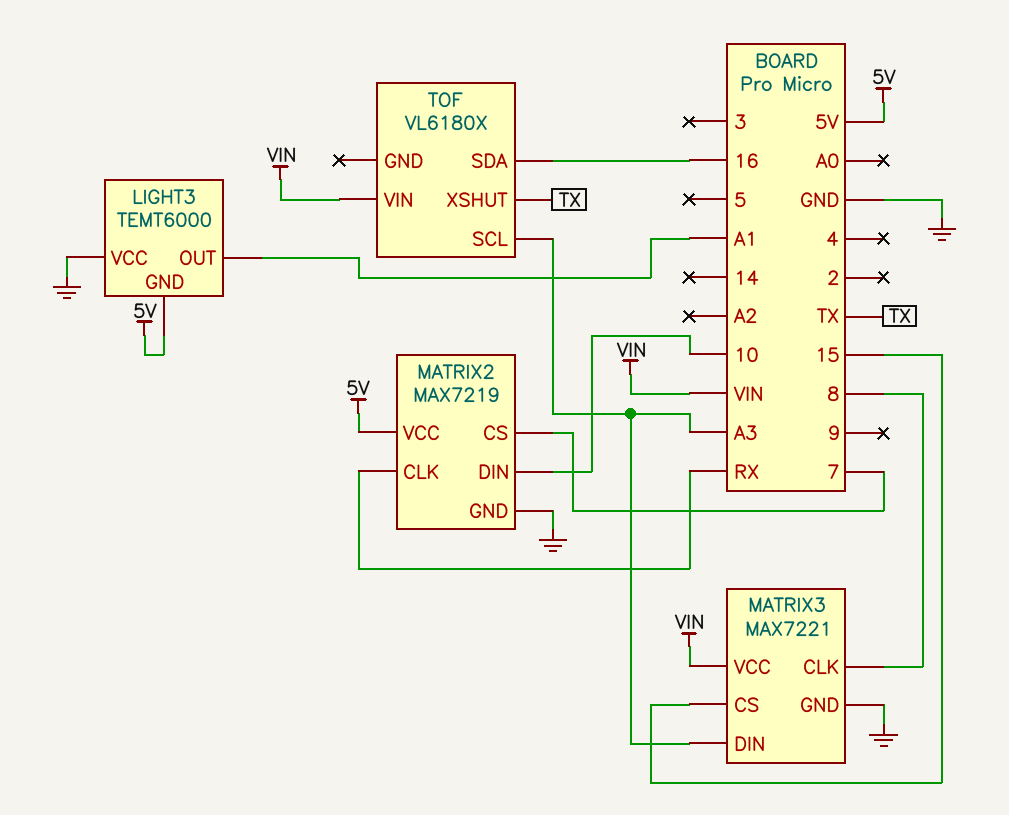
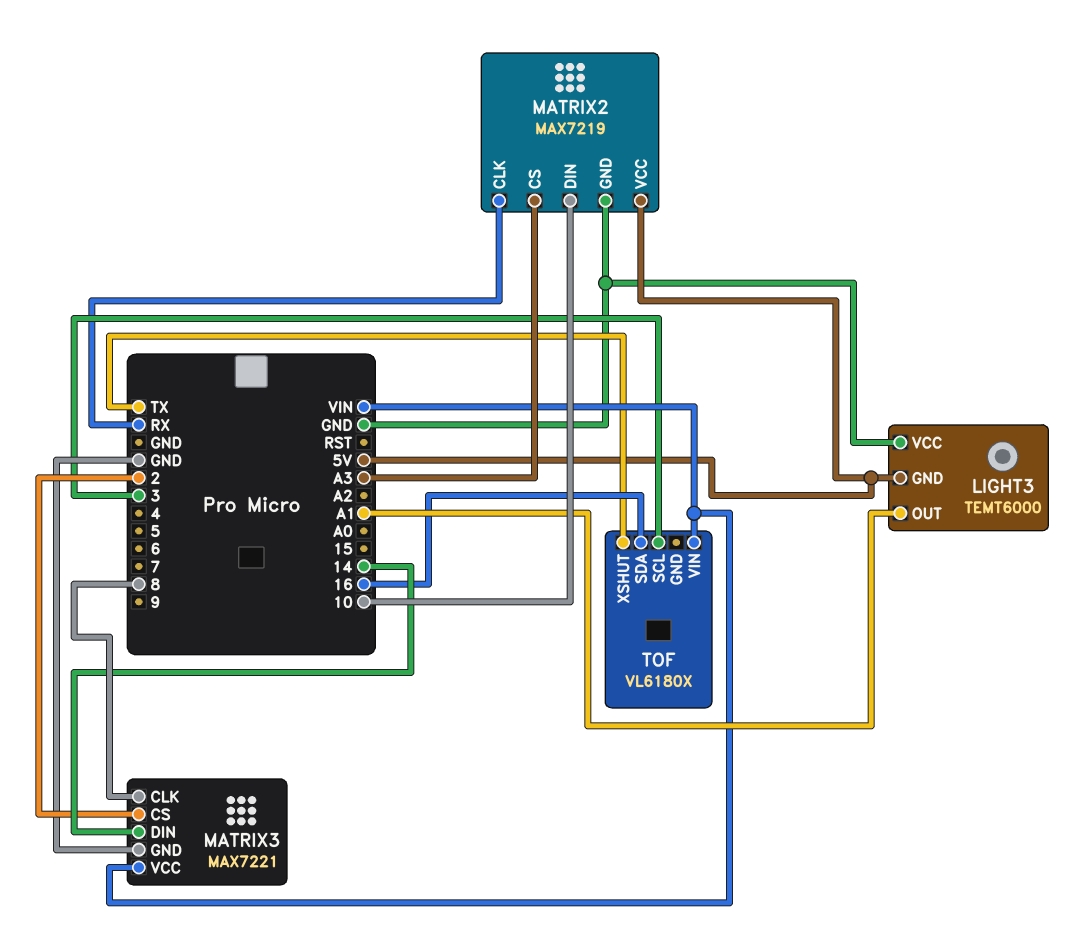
MATRIX2 pin CS: 7 -> A3
MATRIX3 pin CS: 15 -> 2
MATRIX3 pin DIN: A3 -> 14
TOF pin SCL: A3 -> 3

